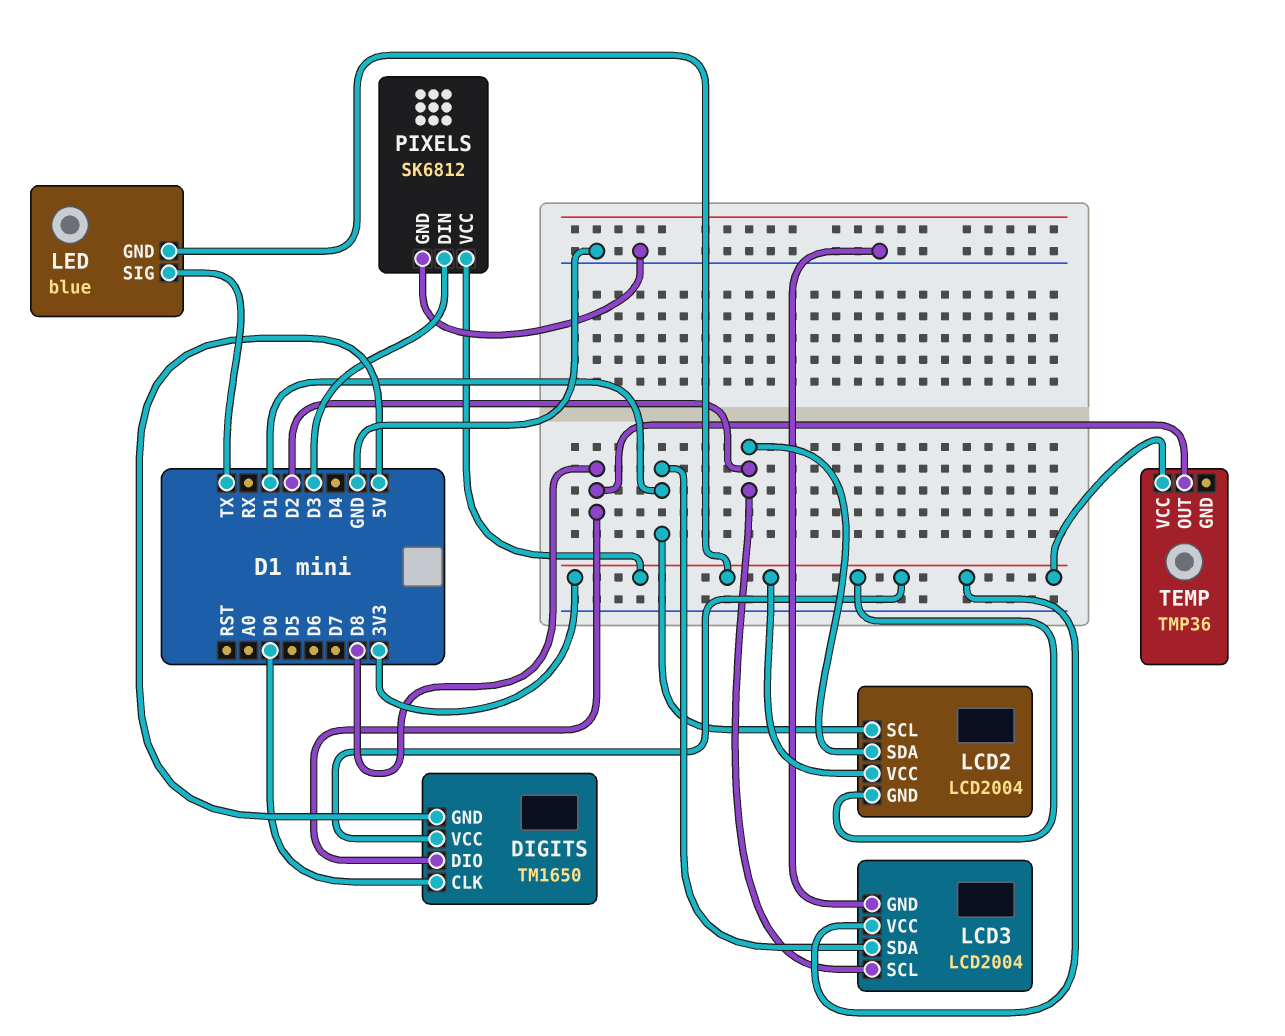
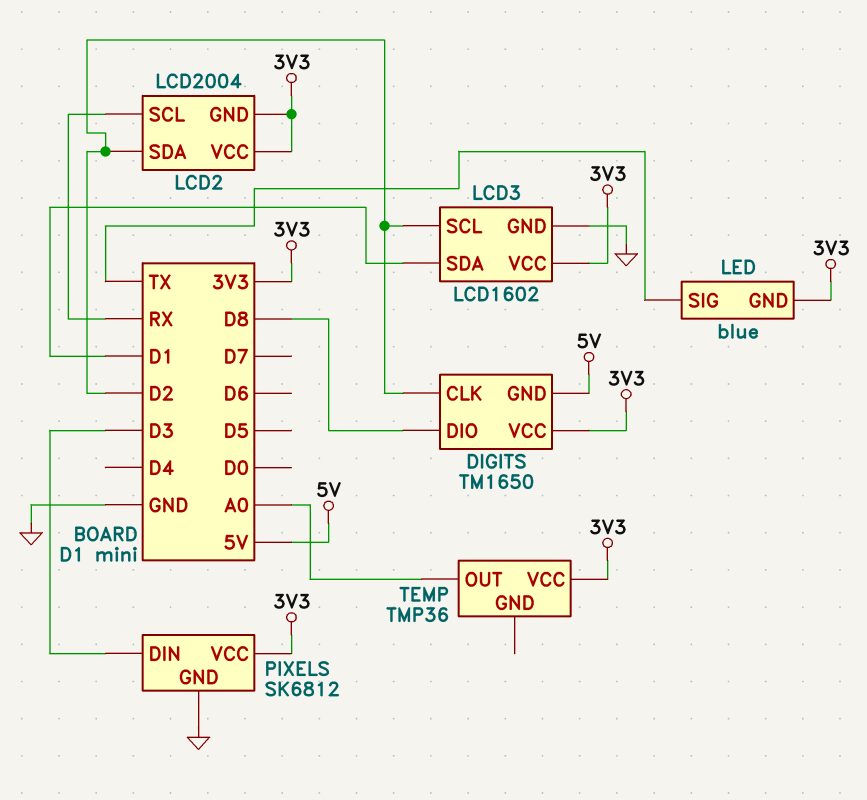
DIGITS pin CLK: D0 -> D2
LCD2 pin SCL: D1 -> RX
LCD3: LCD2004 -> LCD1602
TEMP pin OUT: D8 -> A0

